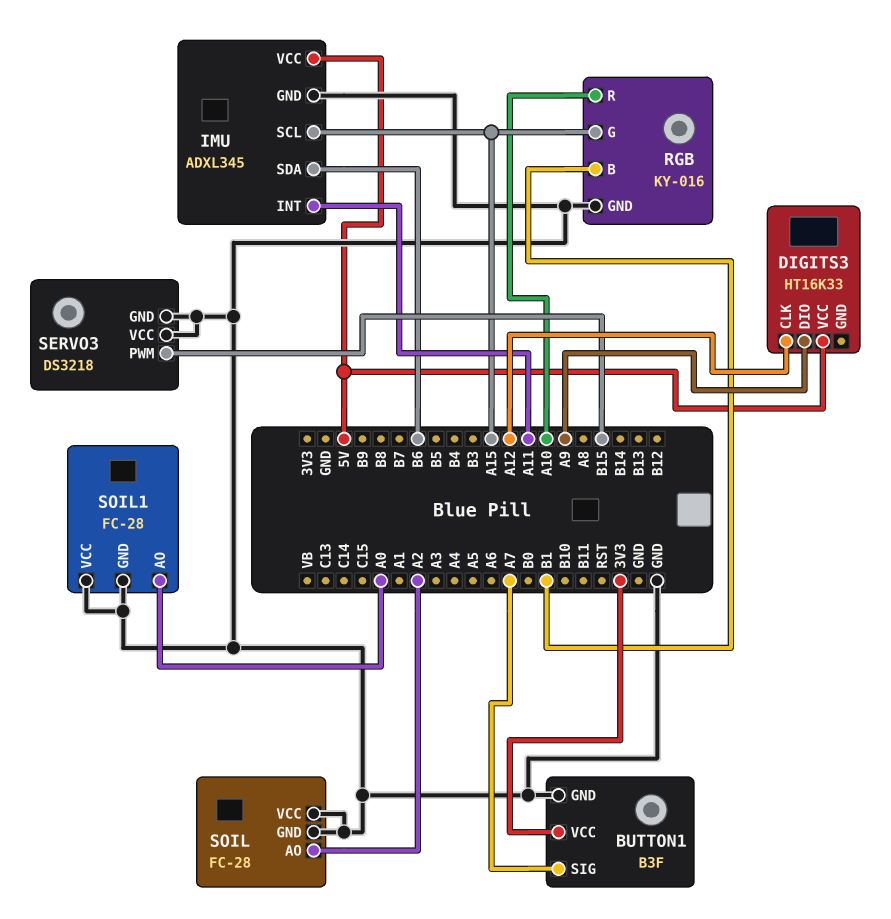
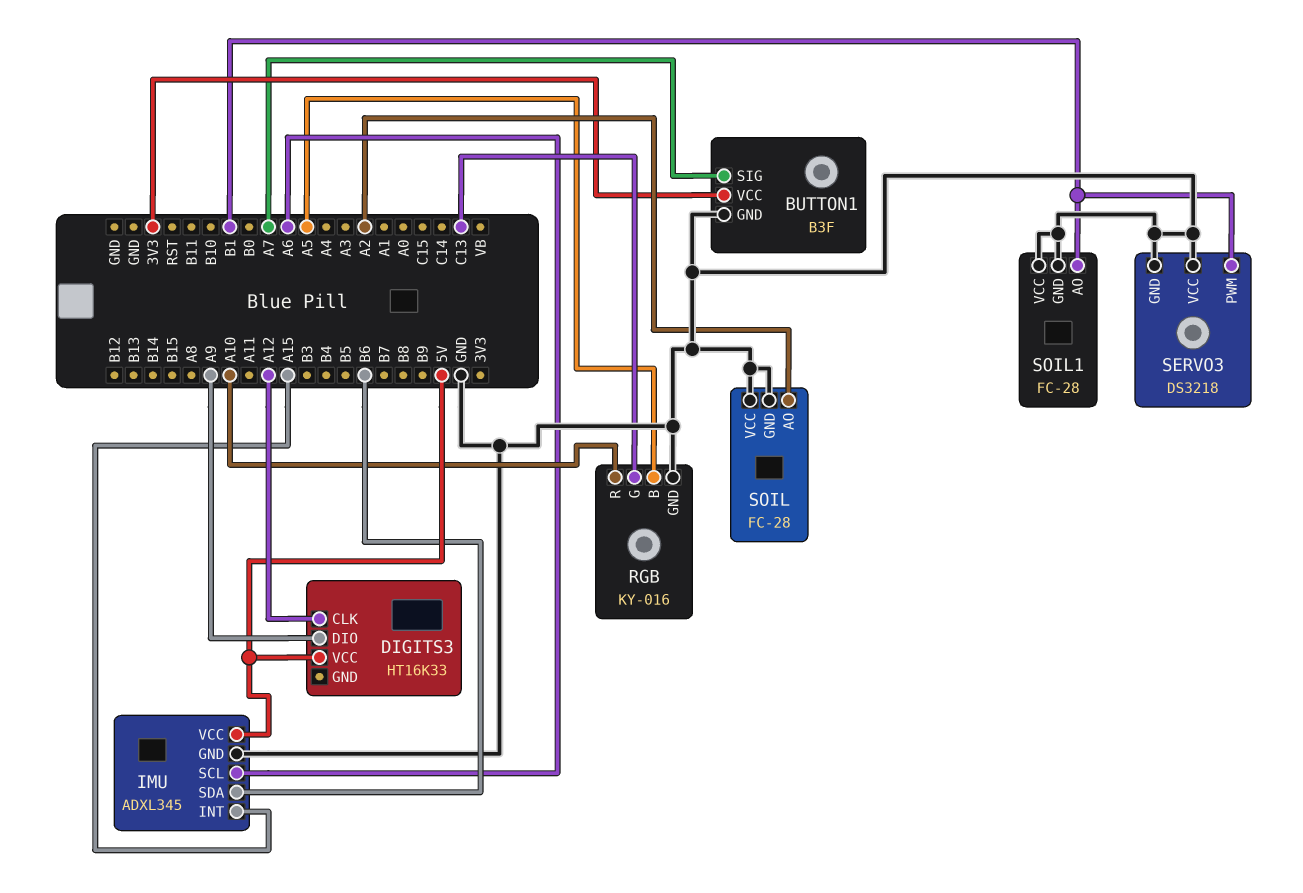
IMU pin INT: A11 -> A15
IMU pin SCL: A15 -> A6
RGB pin B: B1 -> A5
RGB pin G: A15 -> C13
SERVO3 pin PWM: B15 -> B1
SOIL1 pin AO: A0 -> B1

